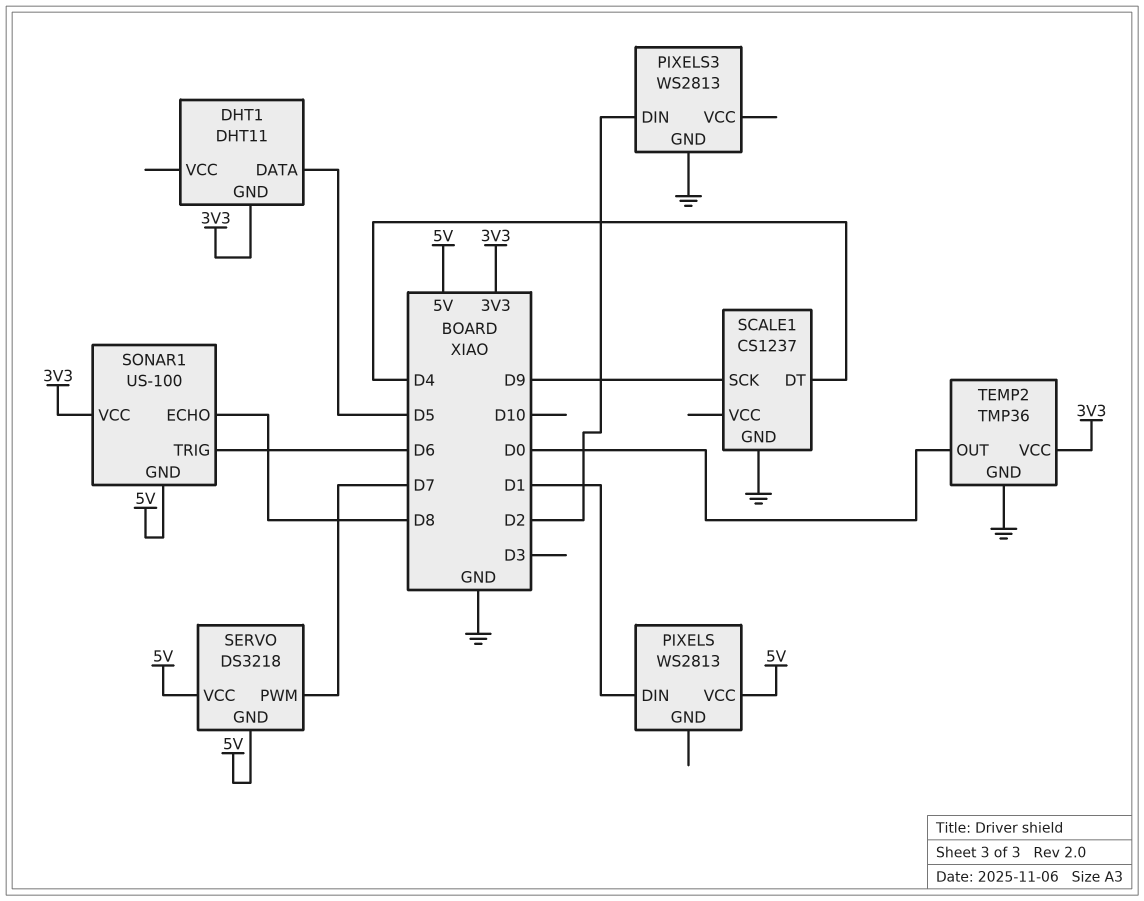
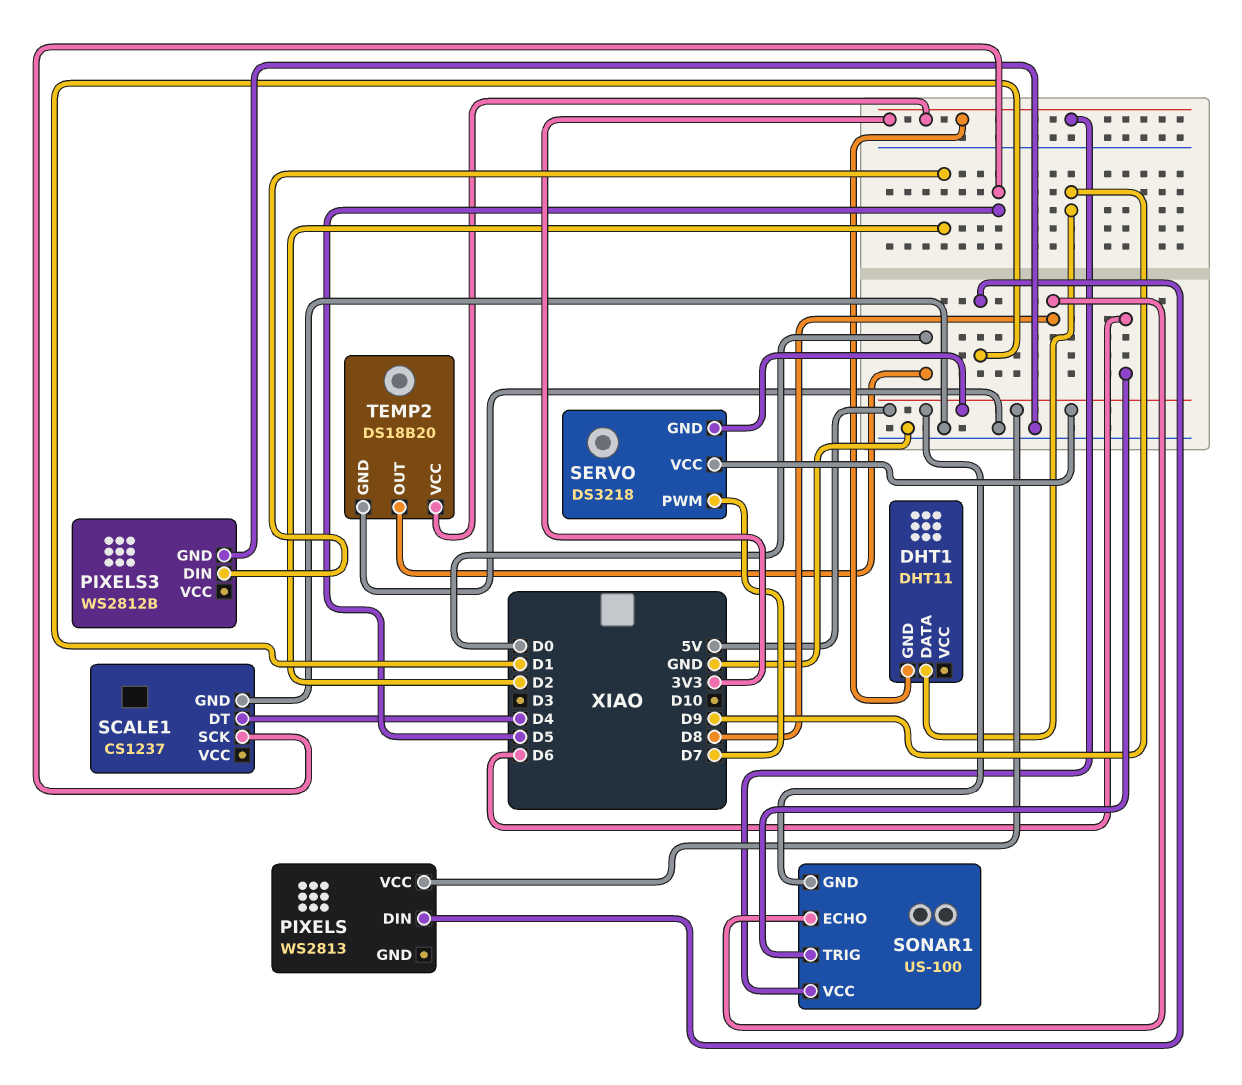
DHT1 pin DATA: D5 -> D9
PIXELS3: WS2813 -> WS2812B
SCALE1 pin SCK: D9 -> D5
TEMP2: TMP36 -> DS18B20

